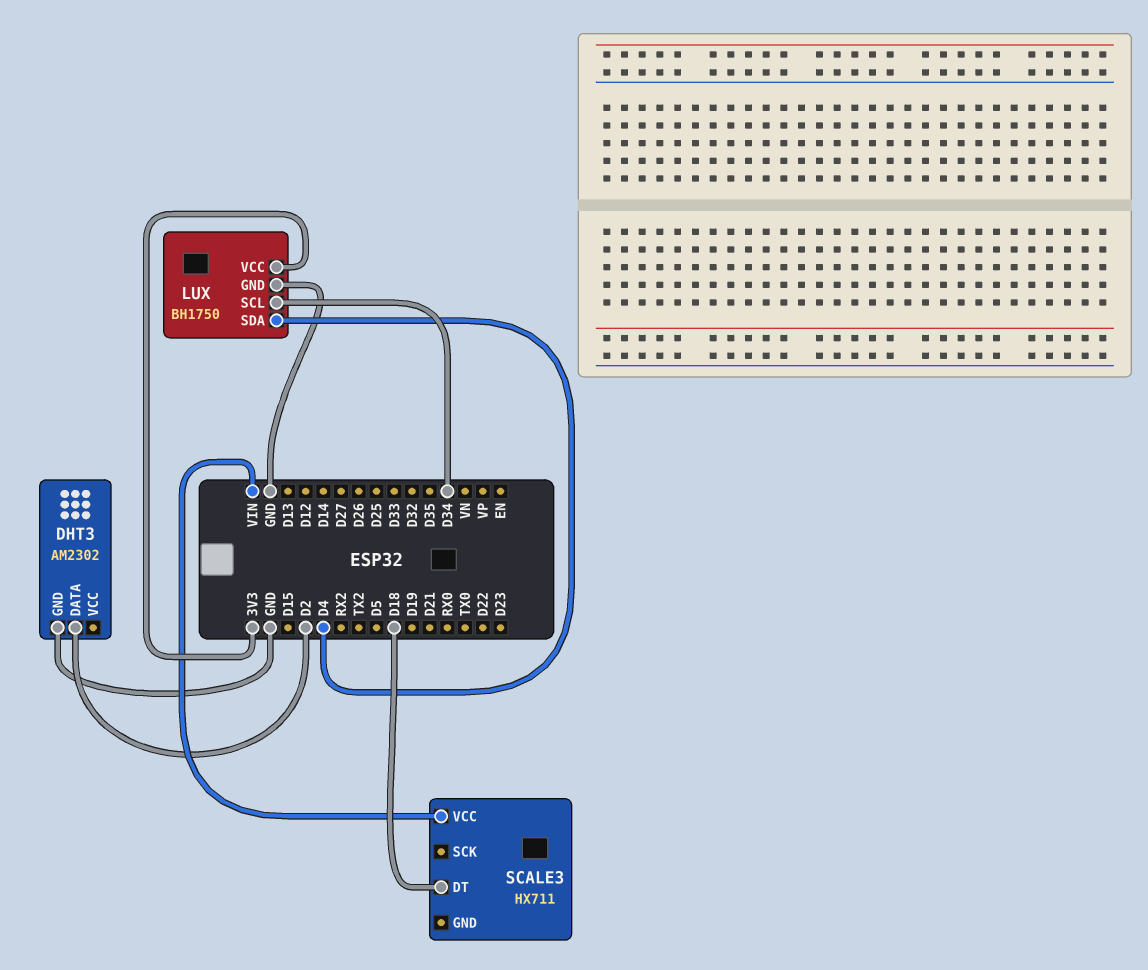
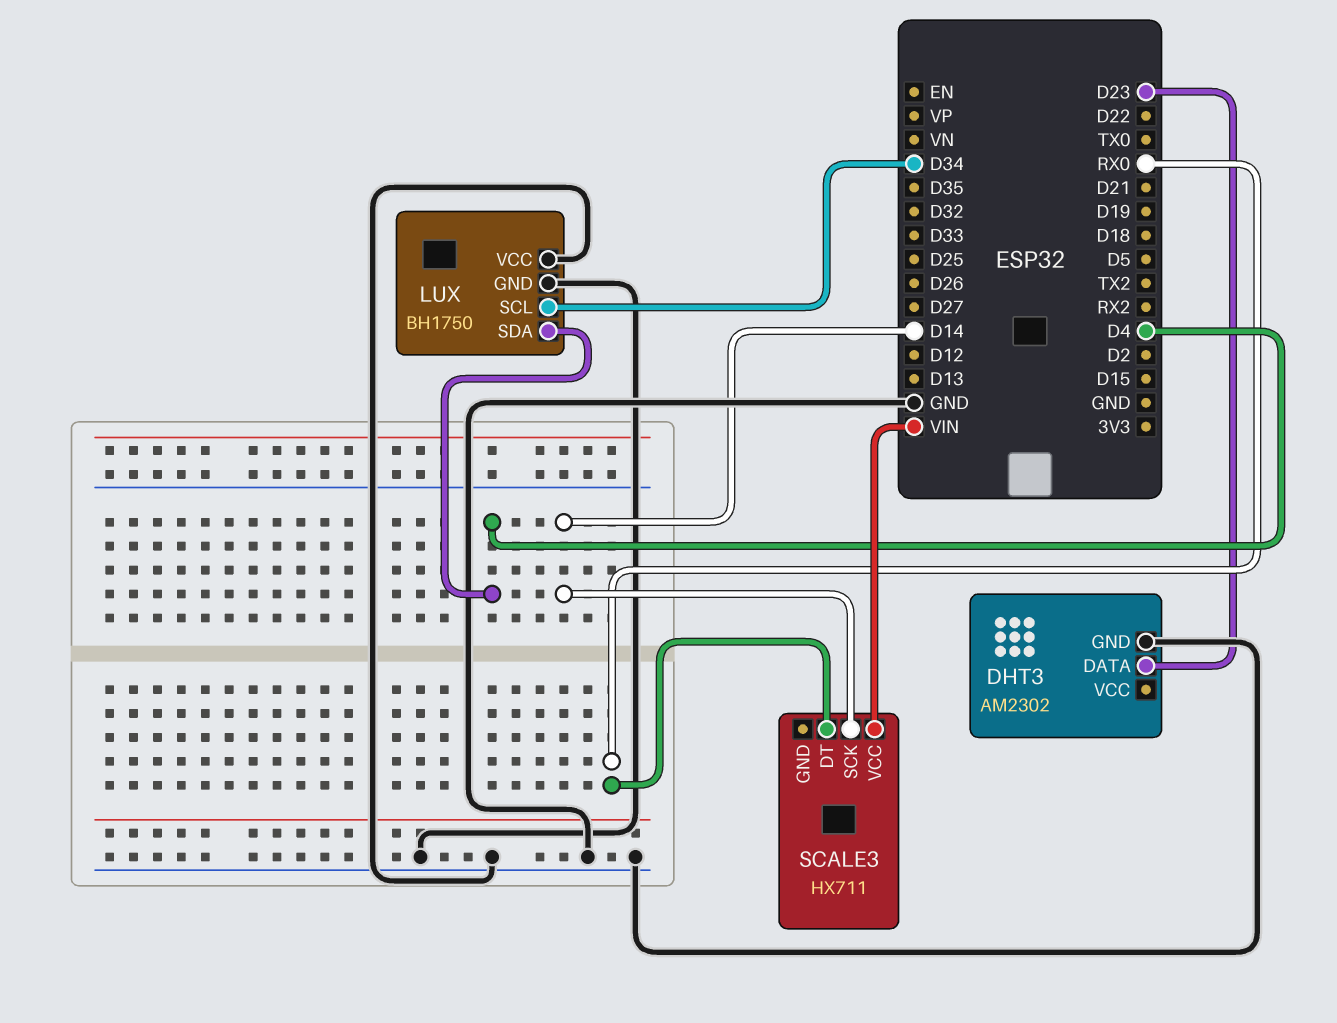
DHT3 pin DATA: D2 -> D23
LUX pin VCC: 3V3 -> GND
SCALE3 pin DT: D18 -> RX0
SCALE3 pin SCK: none -> D14

